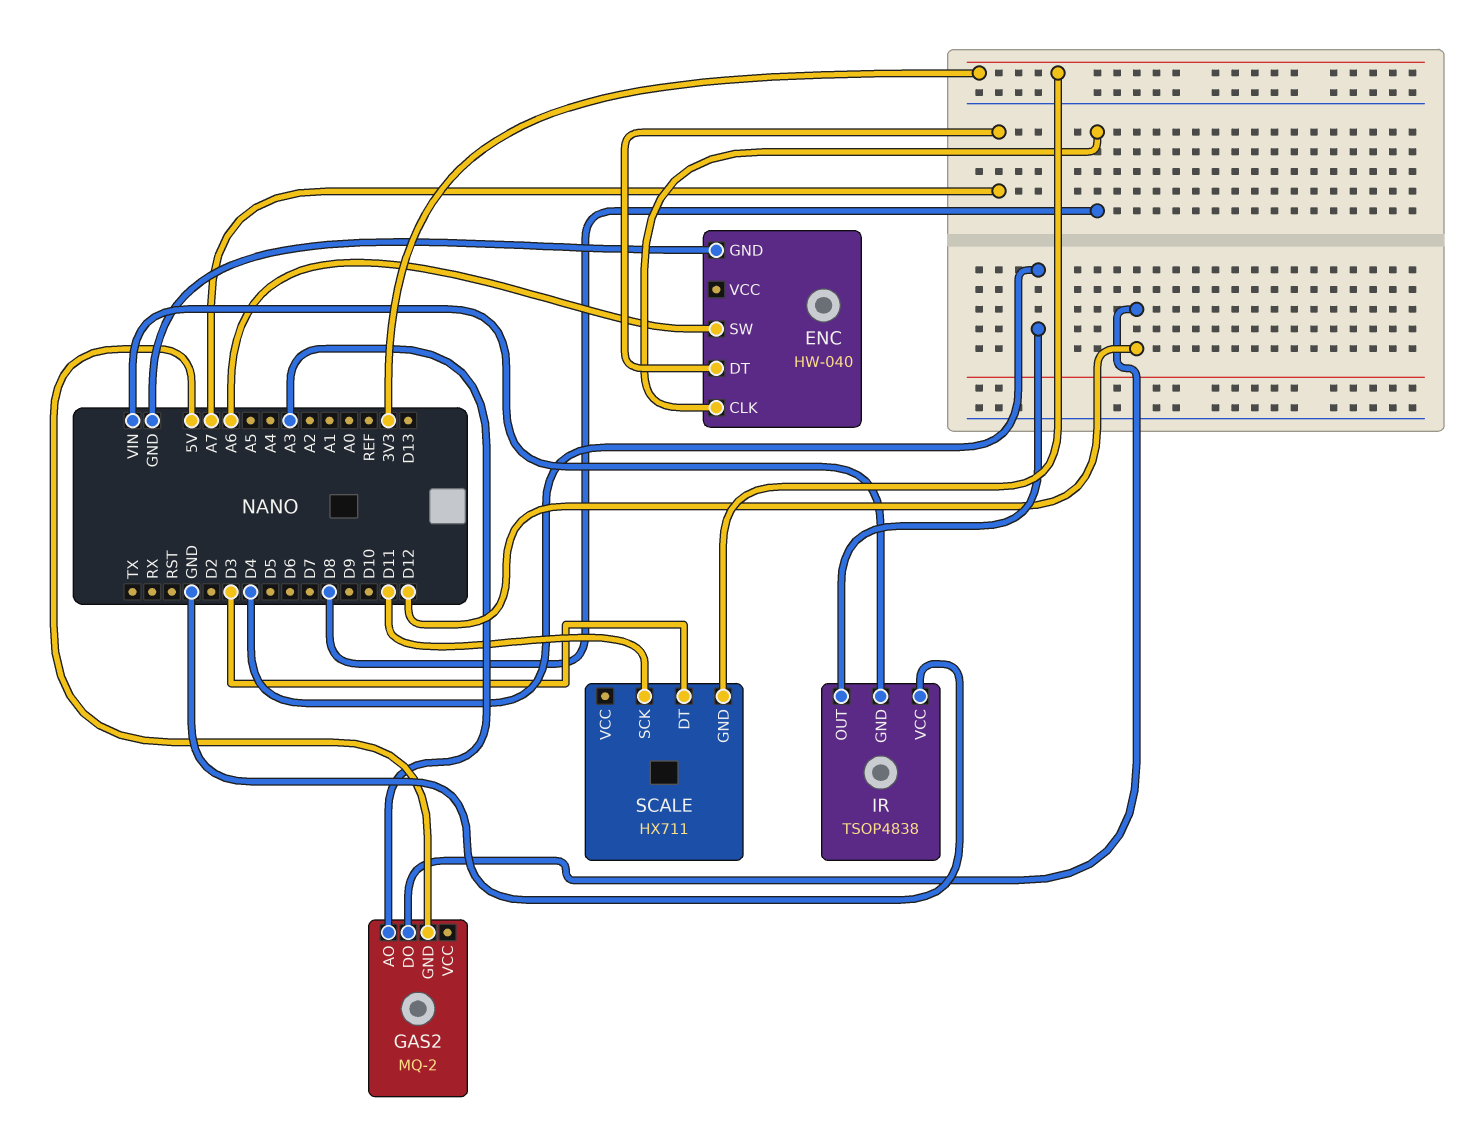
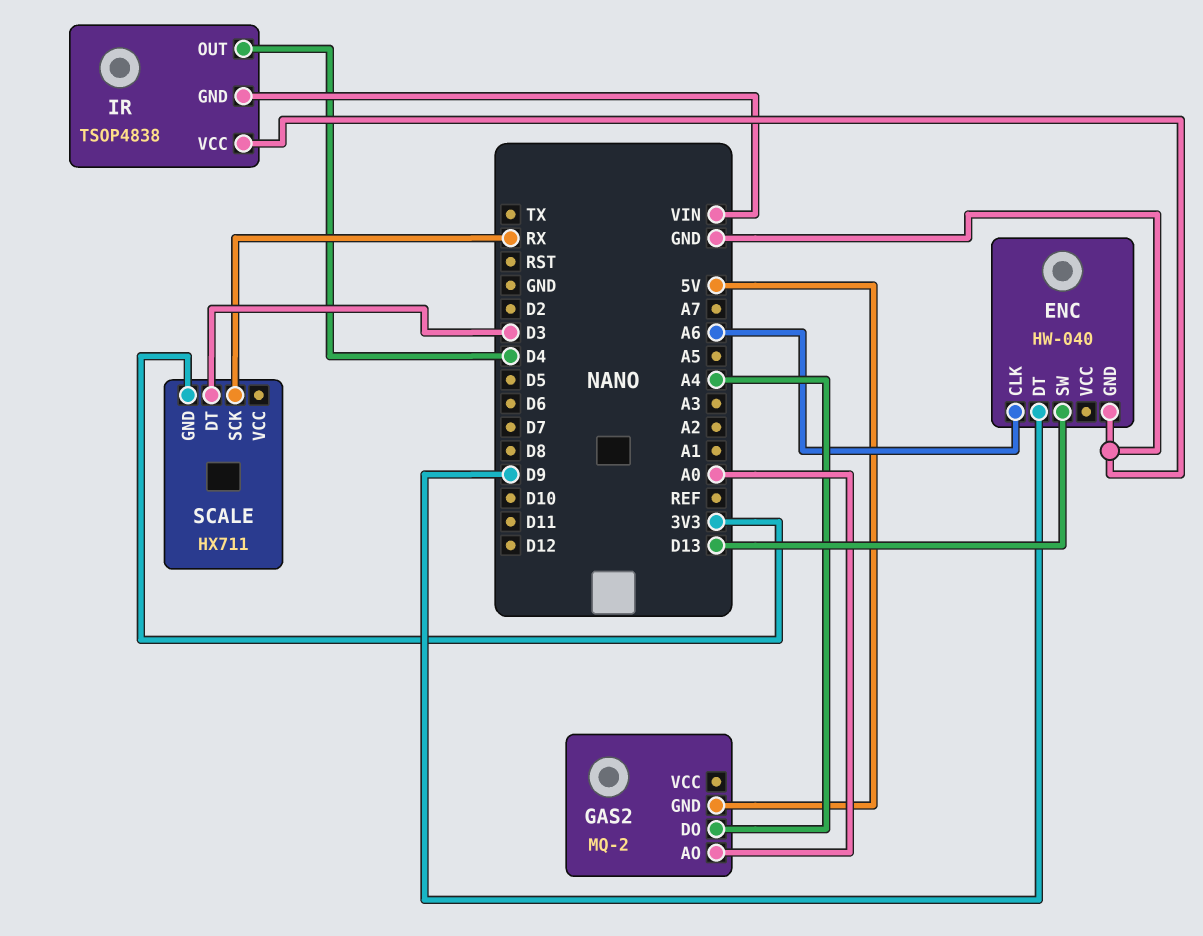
ENC pin CLK: D8 -> A6
ENC pin DT: A7 -> D9
ENC pin SW: A6 -> D13
GAS2 pin AO: A3 -> A0
GAS2 pin DO: D12 -> A4
SCALE pin SCK: D11 -> RX

